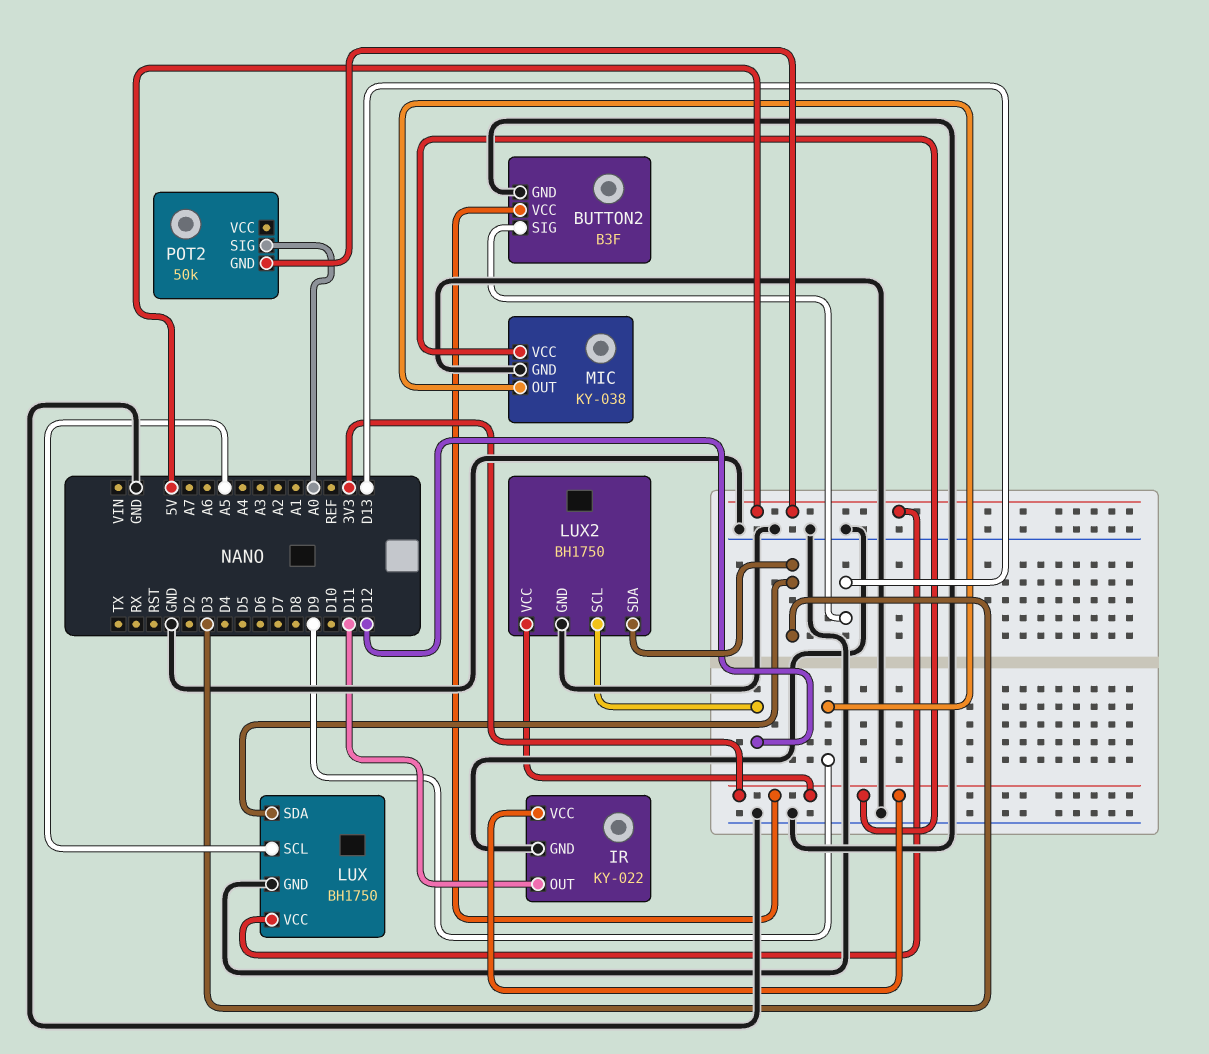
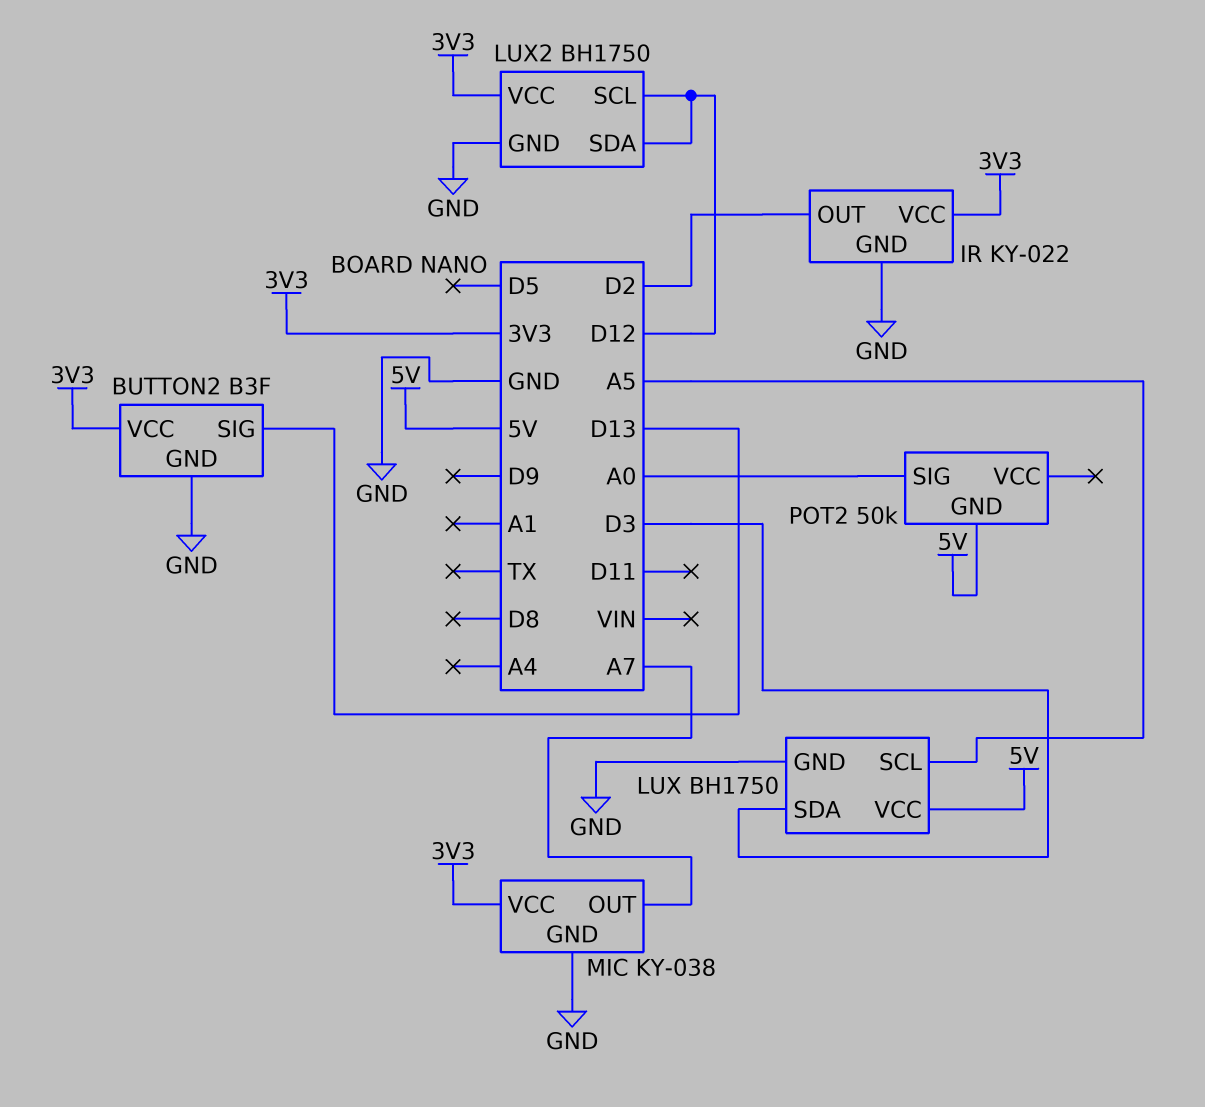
IR pin OUT: D11 -> D2
LUX2 pin SDA: D3 -> D12
MIC pin OUT: D9 -> A7

